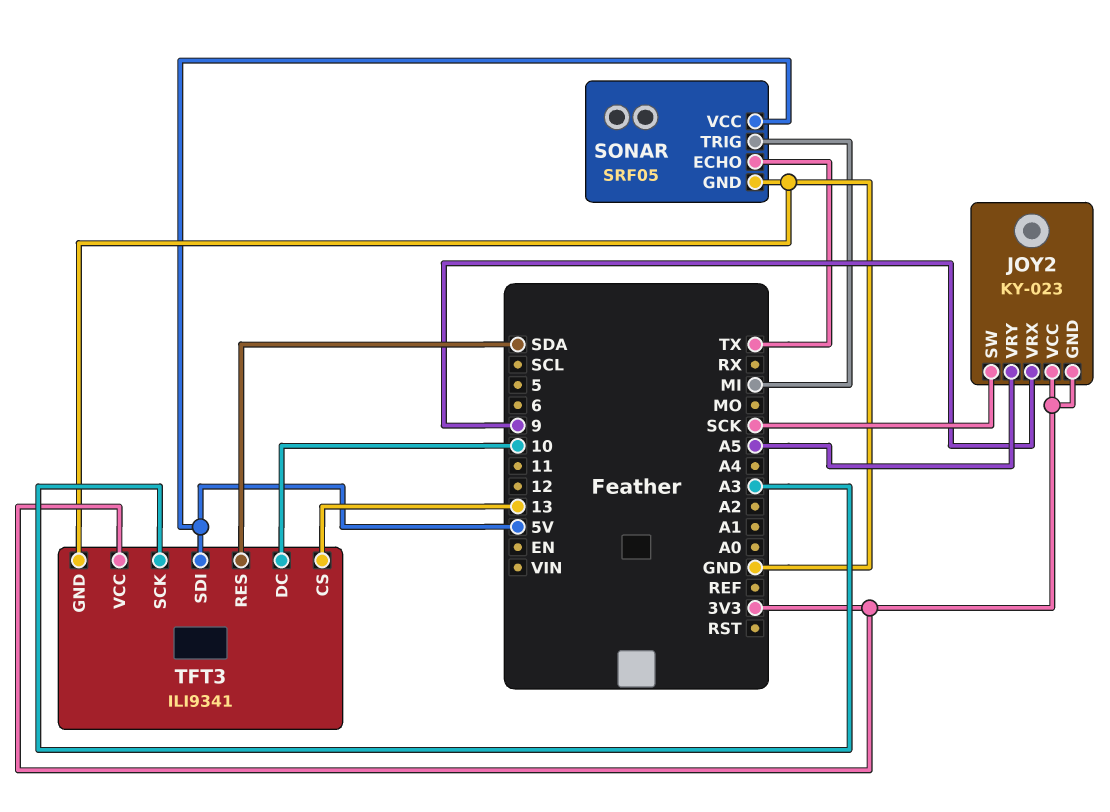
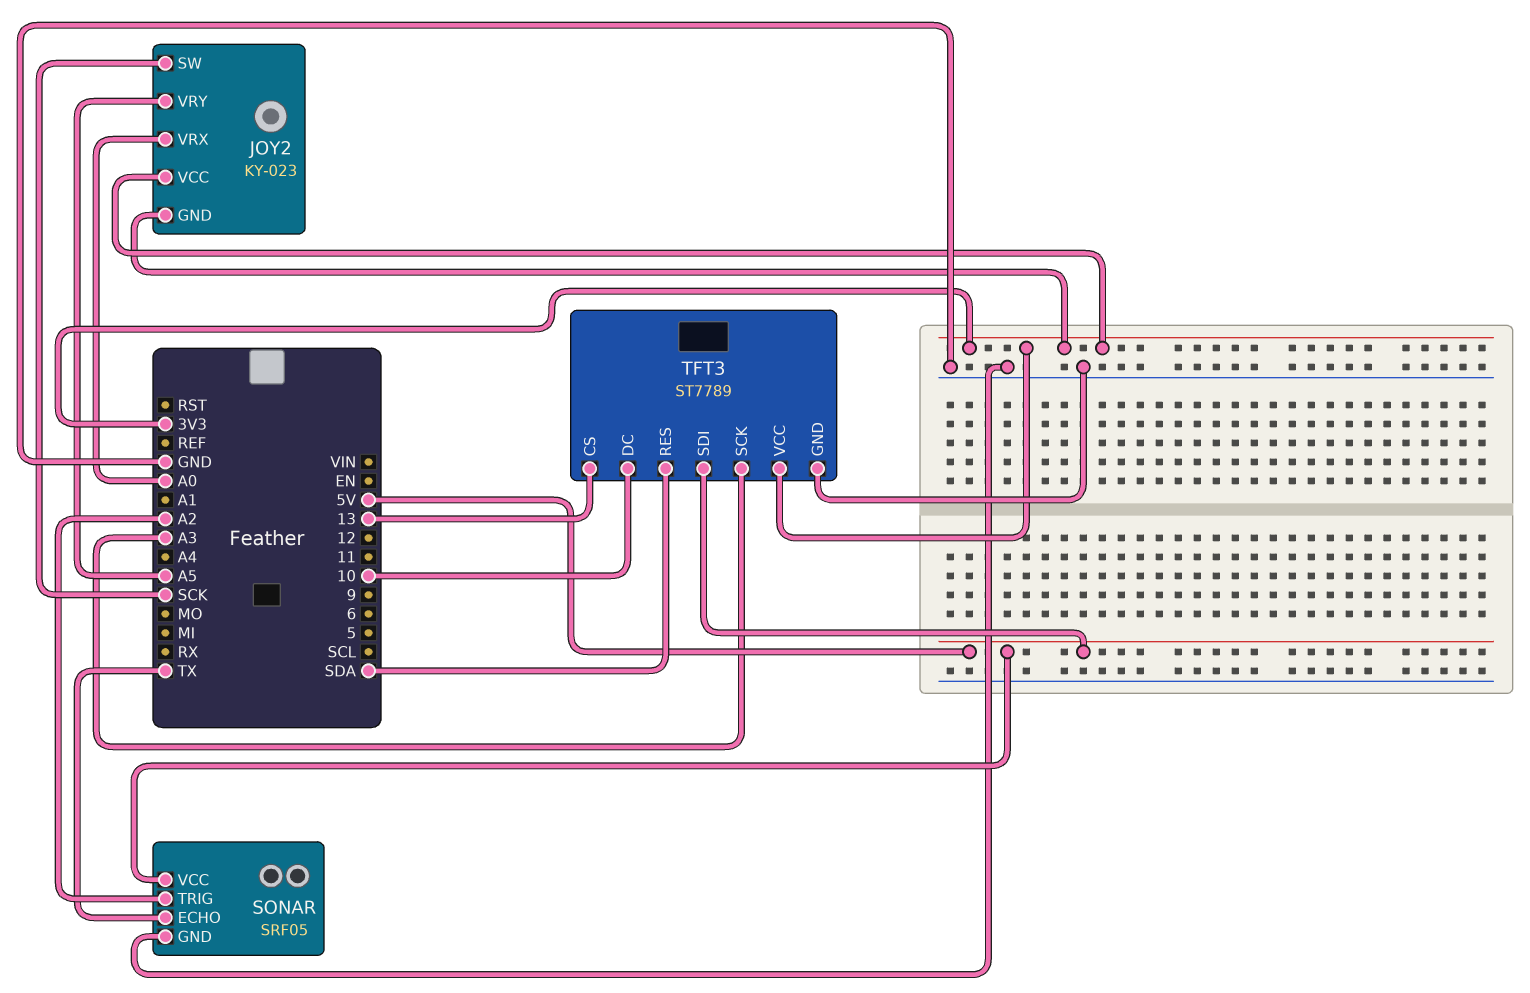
JOY2 pin VRX: 9 -> A0
SONAR pin TRIG: MI -> A2
TFT3: ILI9341 -> ST7789

